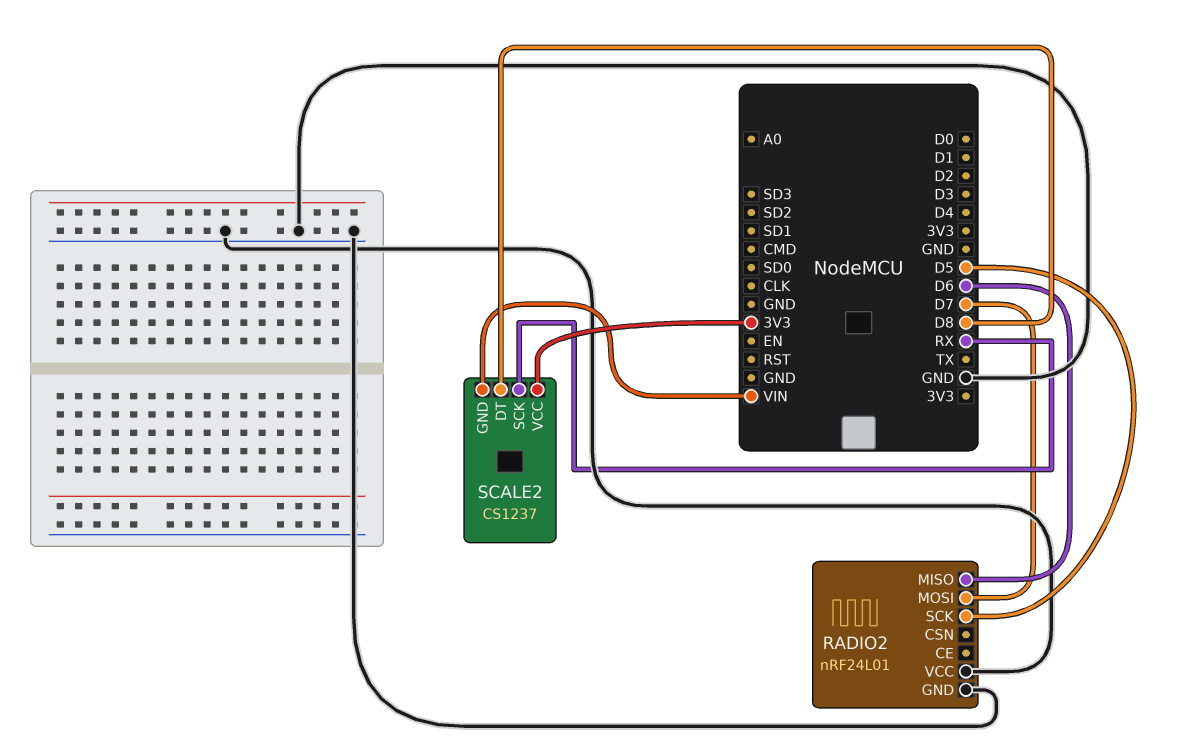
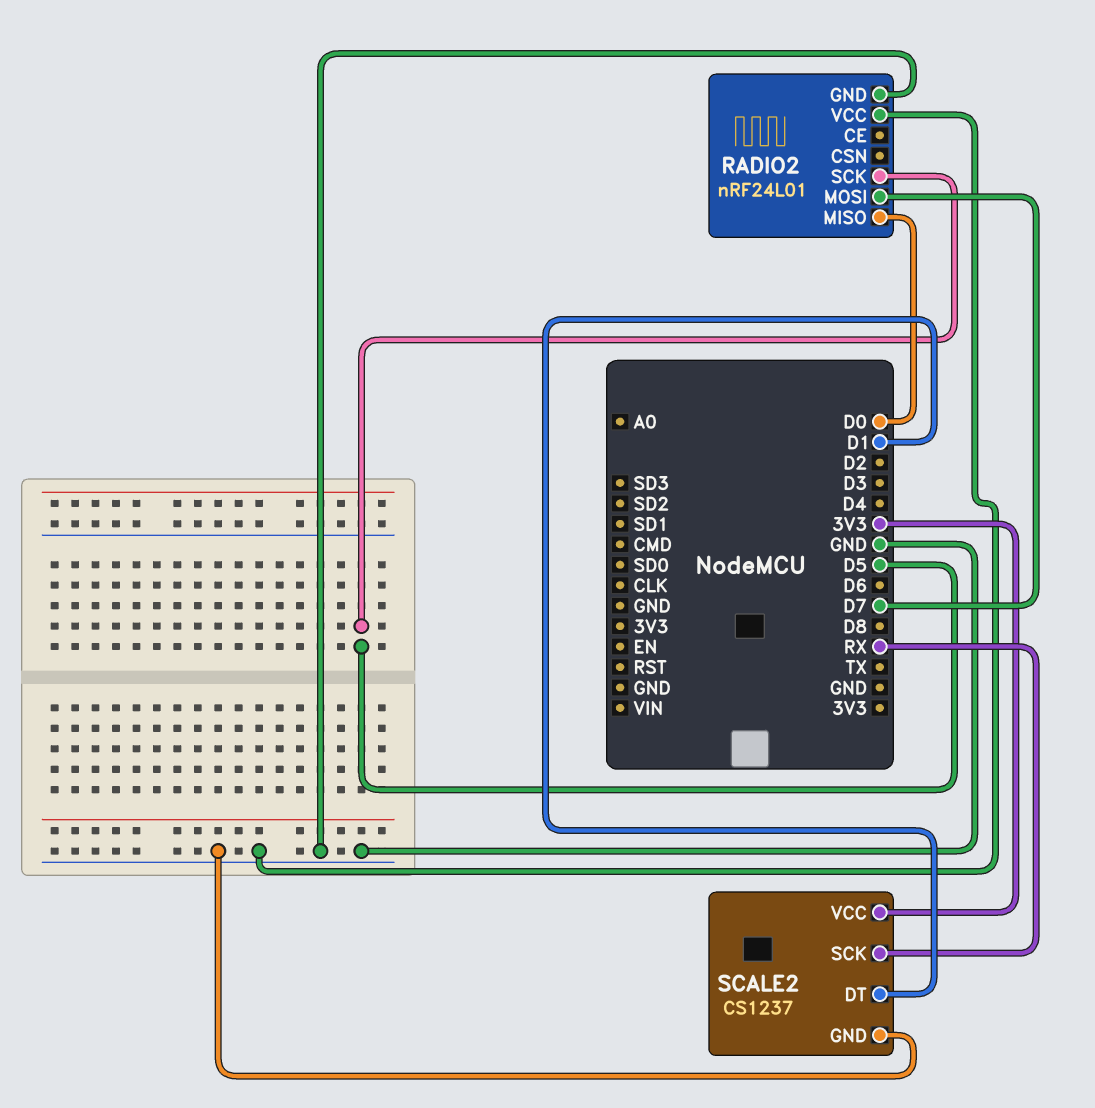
RADIO2 pin MISO: D6 -> D0
SCALE2 pin DT: D8 -> D1
SCALE2 pin GND: VIN -> GND

